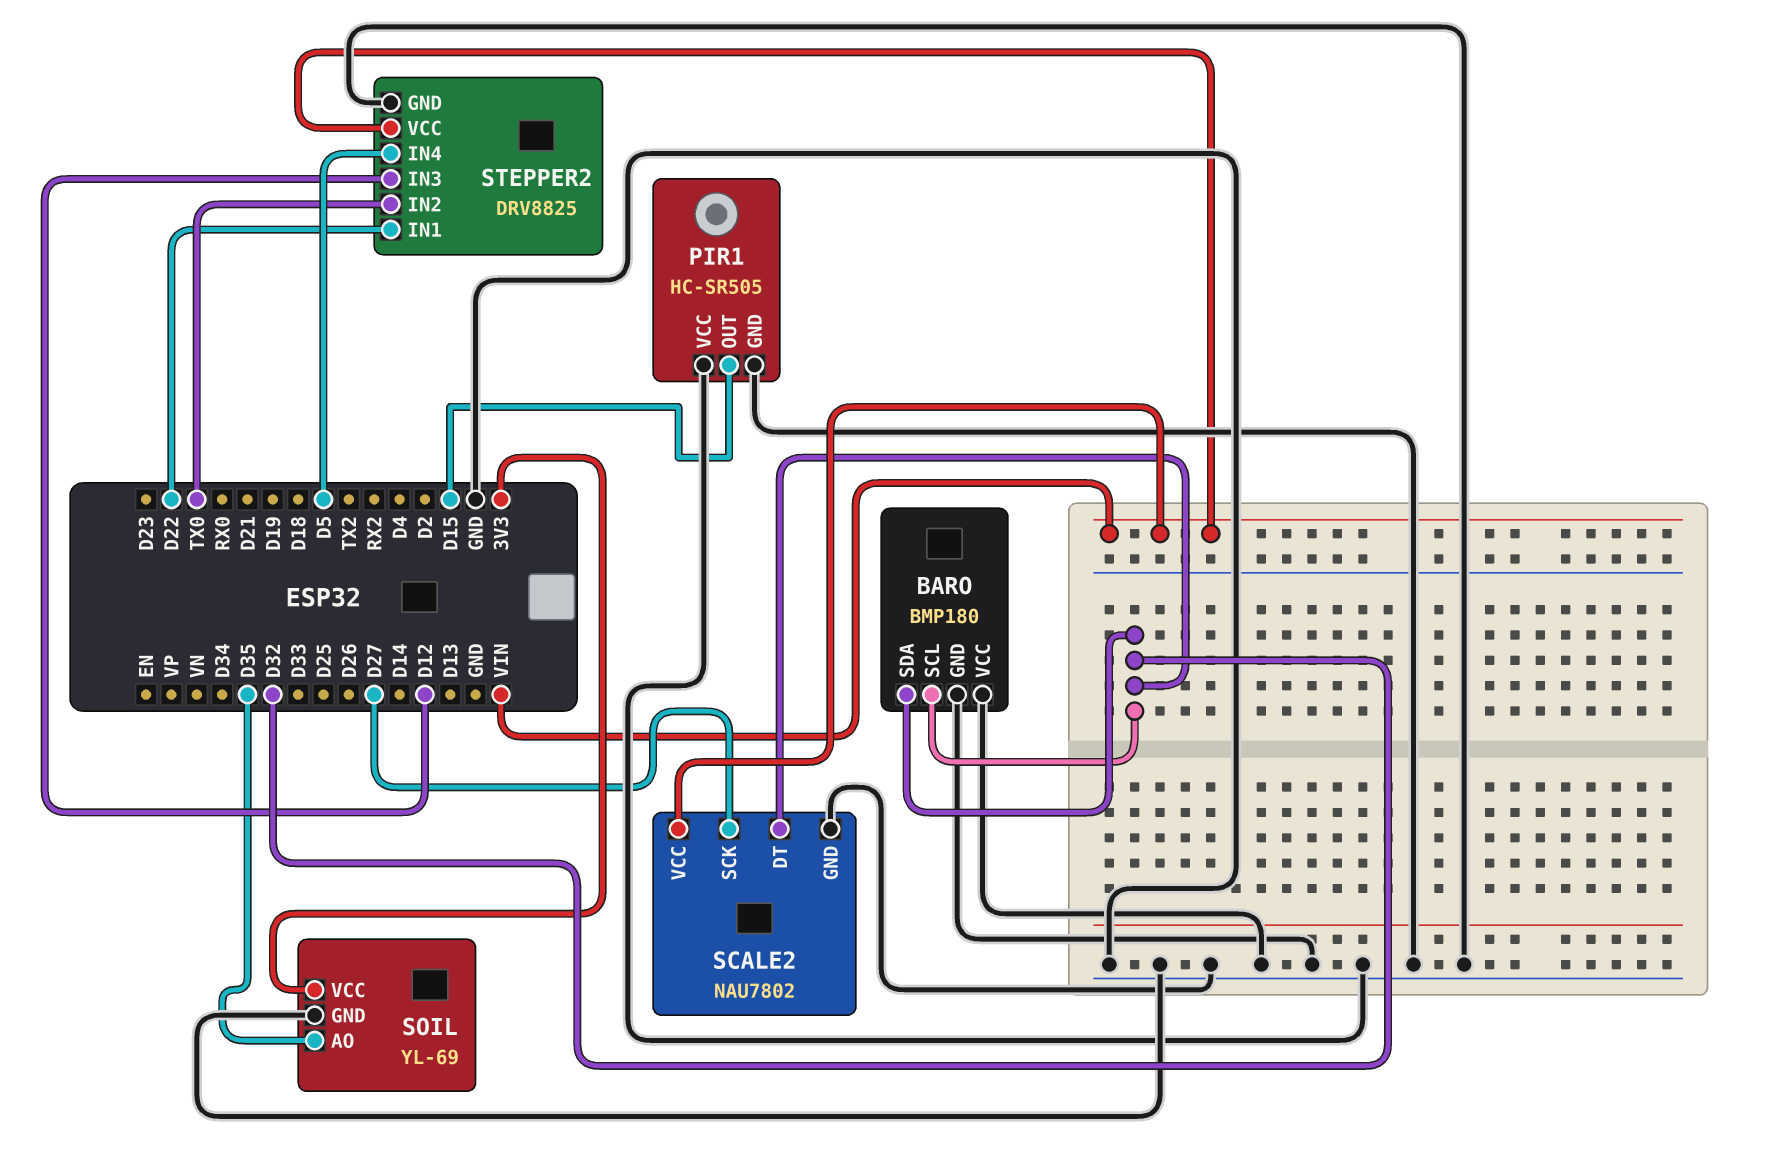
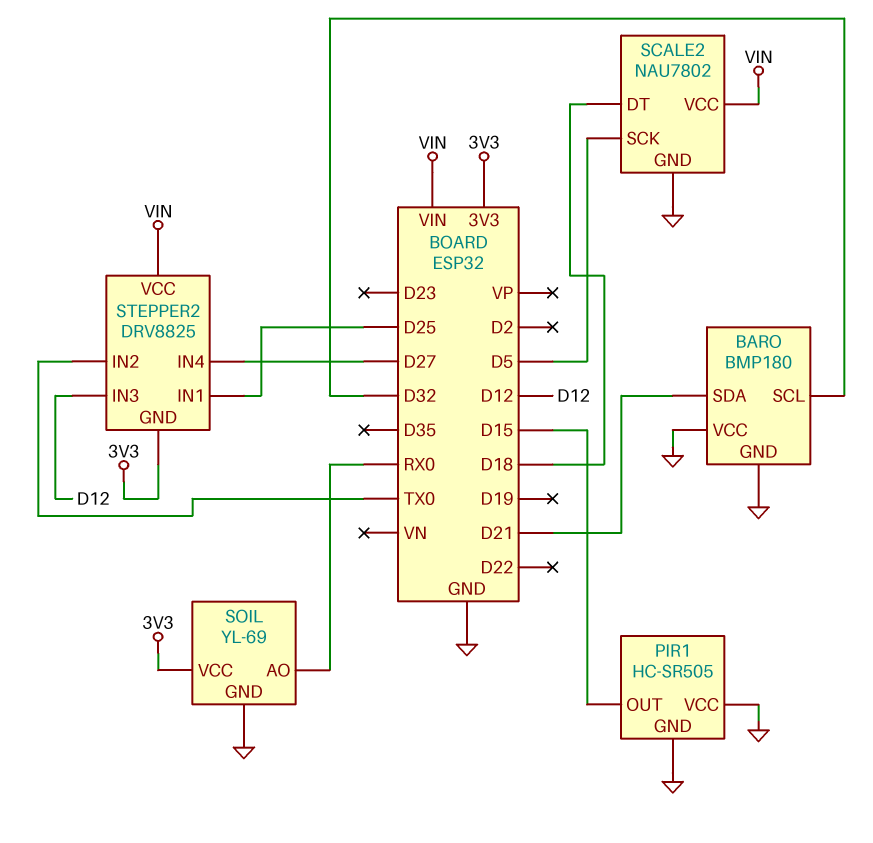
BARO pin SDA: D32 -> D21
SCALE2 pin DT: D32 -> D18
SCALE2 pin SCK: D27 -> D5
SOIL pin AO: D35 -> RX0
STEPPER2 pin GND: GND -> 3V3
STEPPER2 pin IN1: D22 -> D25
STEPPER2 pin IN4: D5 -> D27

